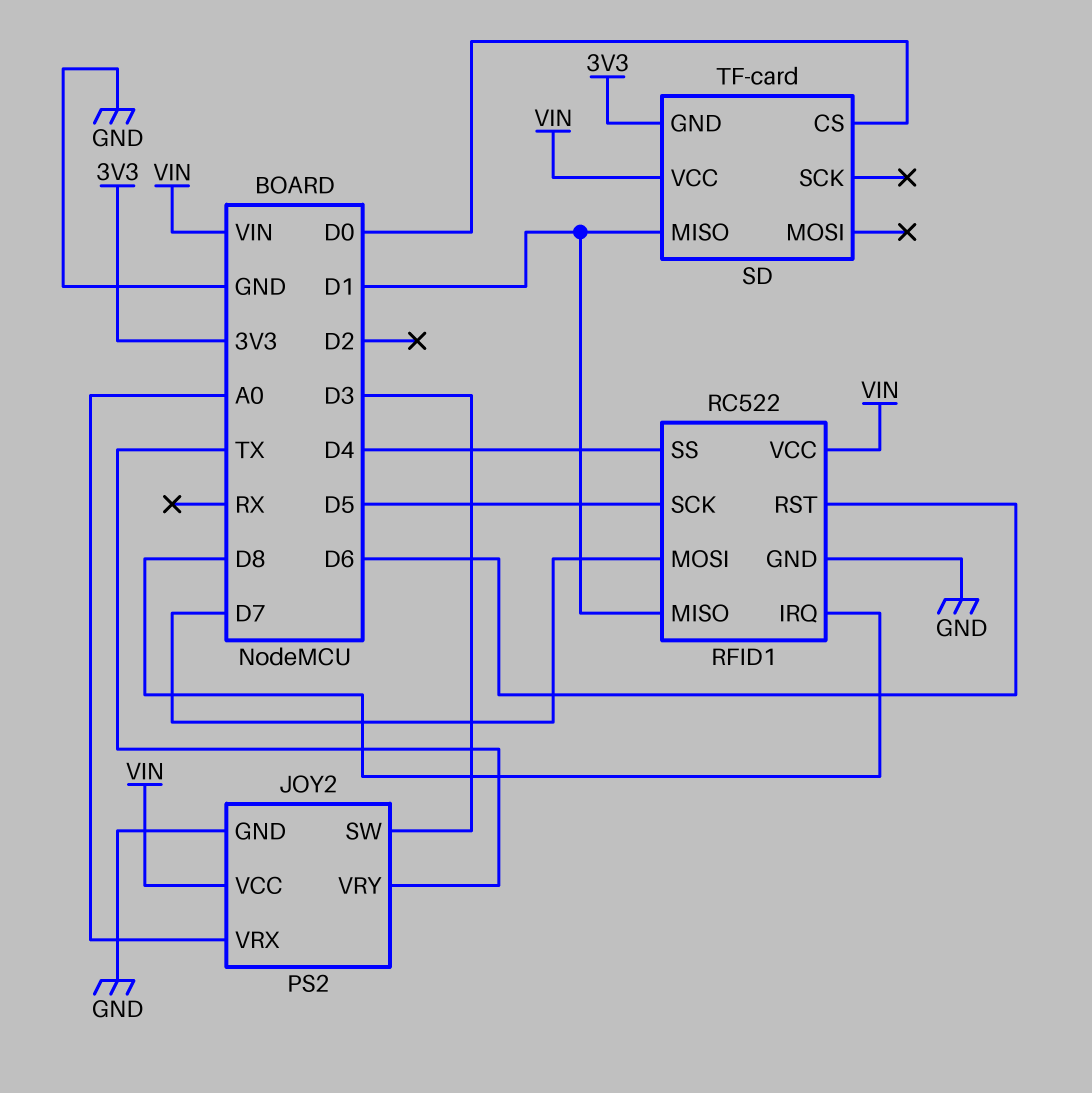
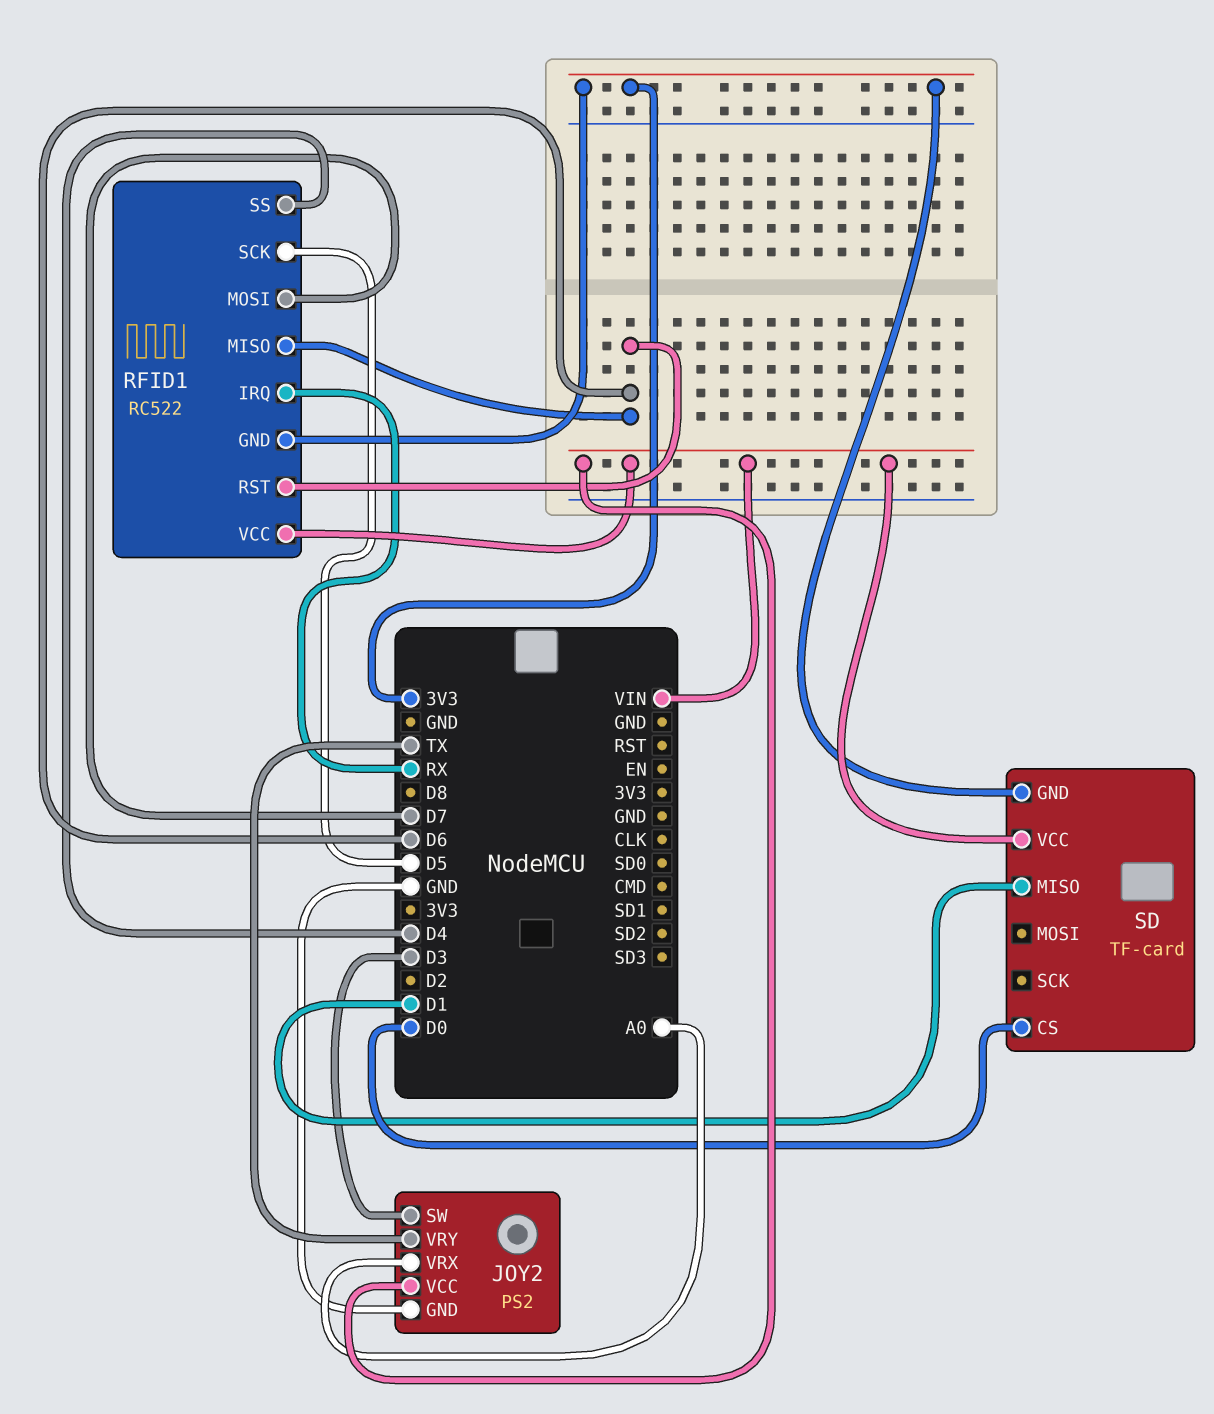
RFID1 pin GND: GND -> 3V3
RFID1 pin IRQ: D8 -> RX
RFID1 pin MISO: D1 -> D6

